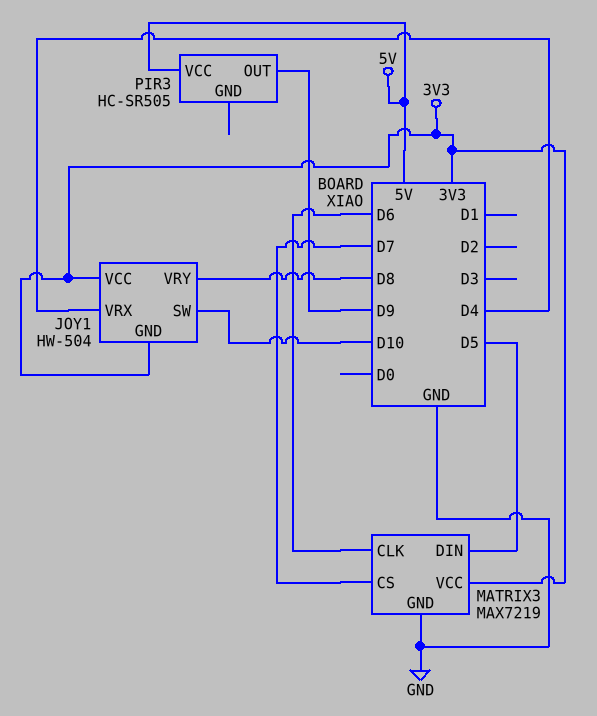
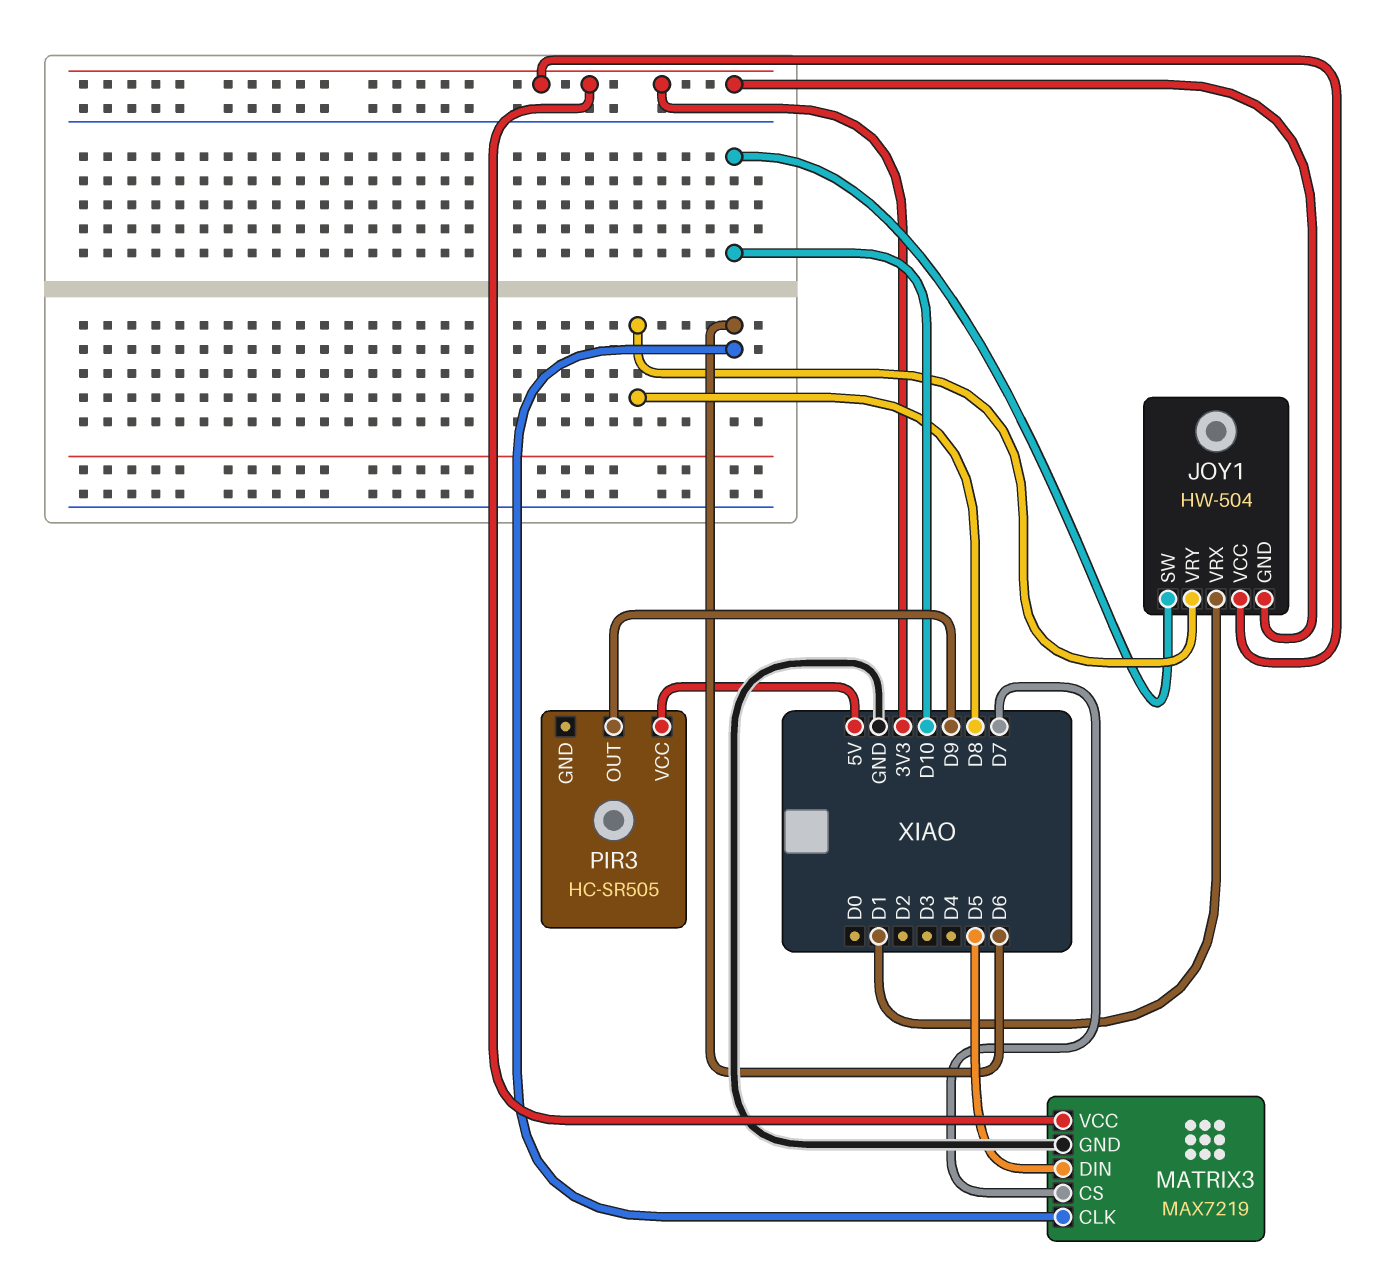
JOY1 pin VRX: D4 -> D1

